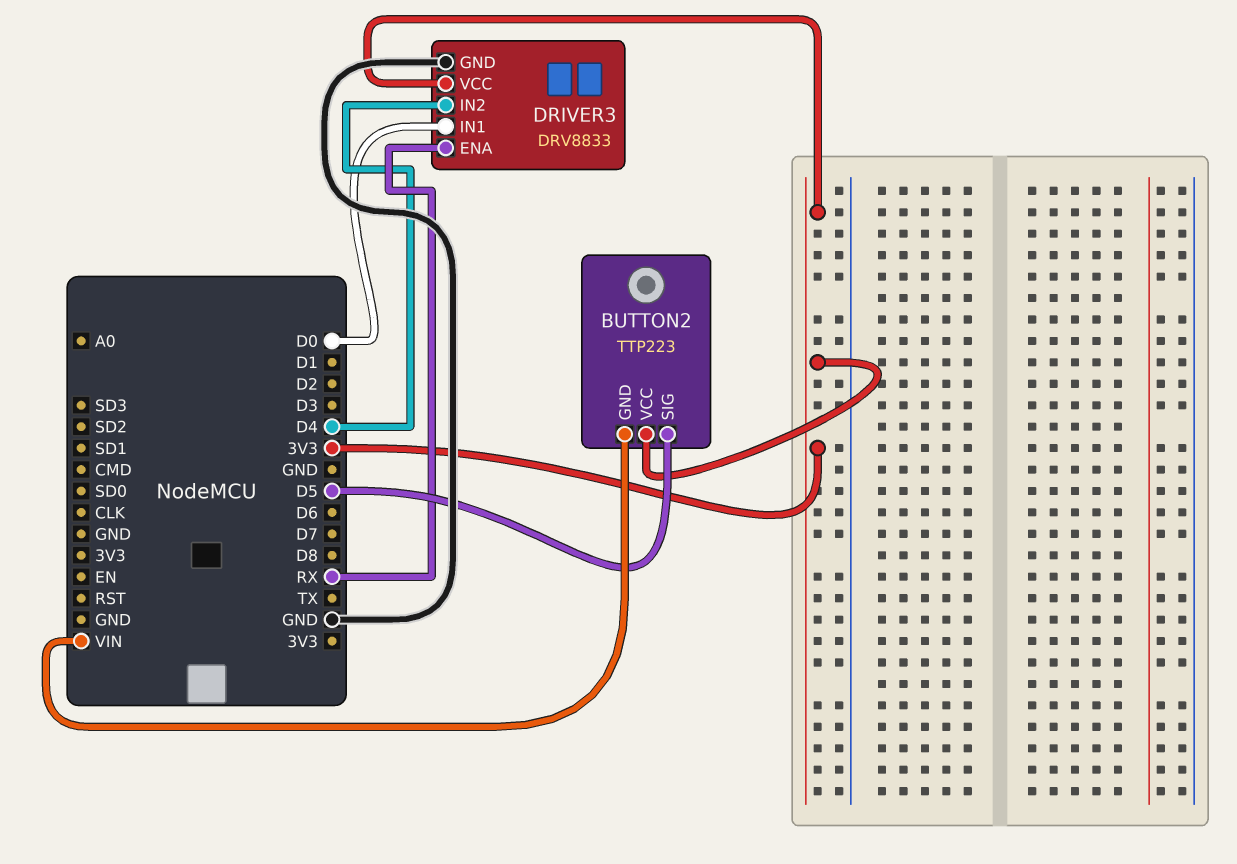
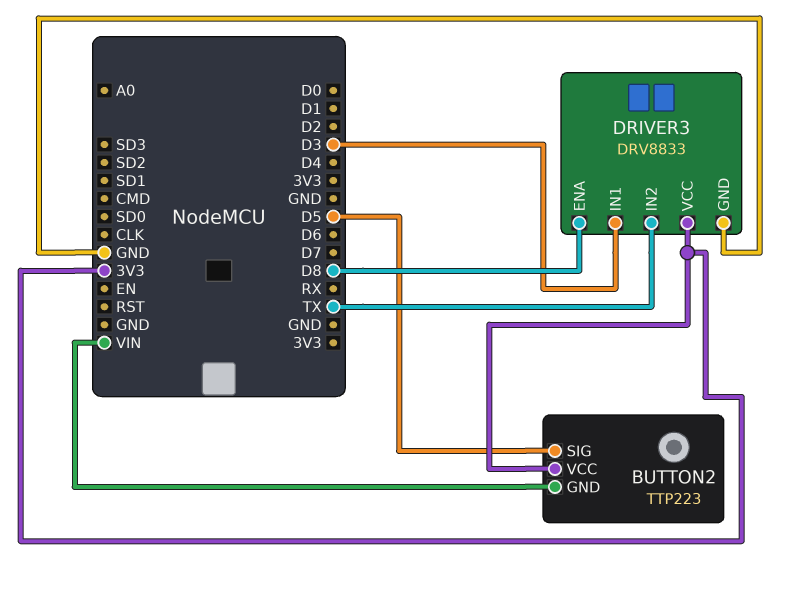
DRIVER3 pin ENA: RX -> D8
DRIVER3 pin IN1: D0 -> D3
DRIVER3 pin IN2: D4 -> TX

